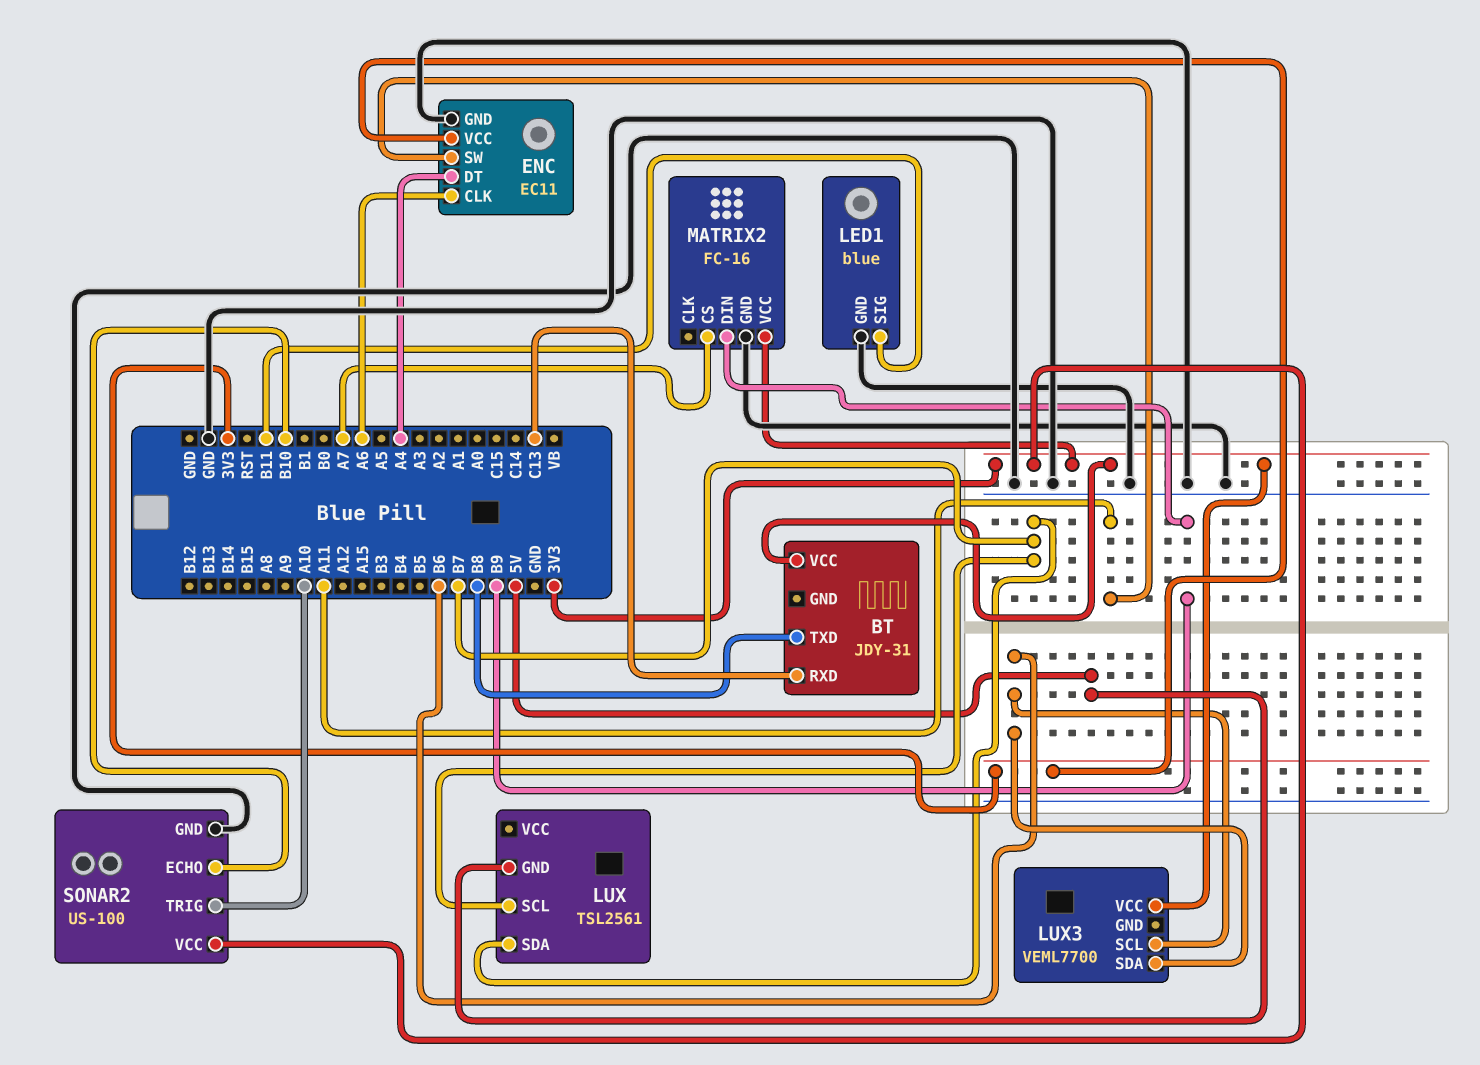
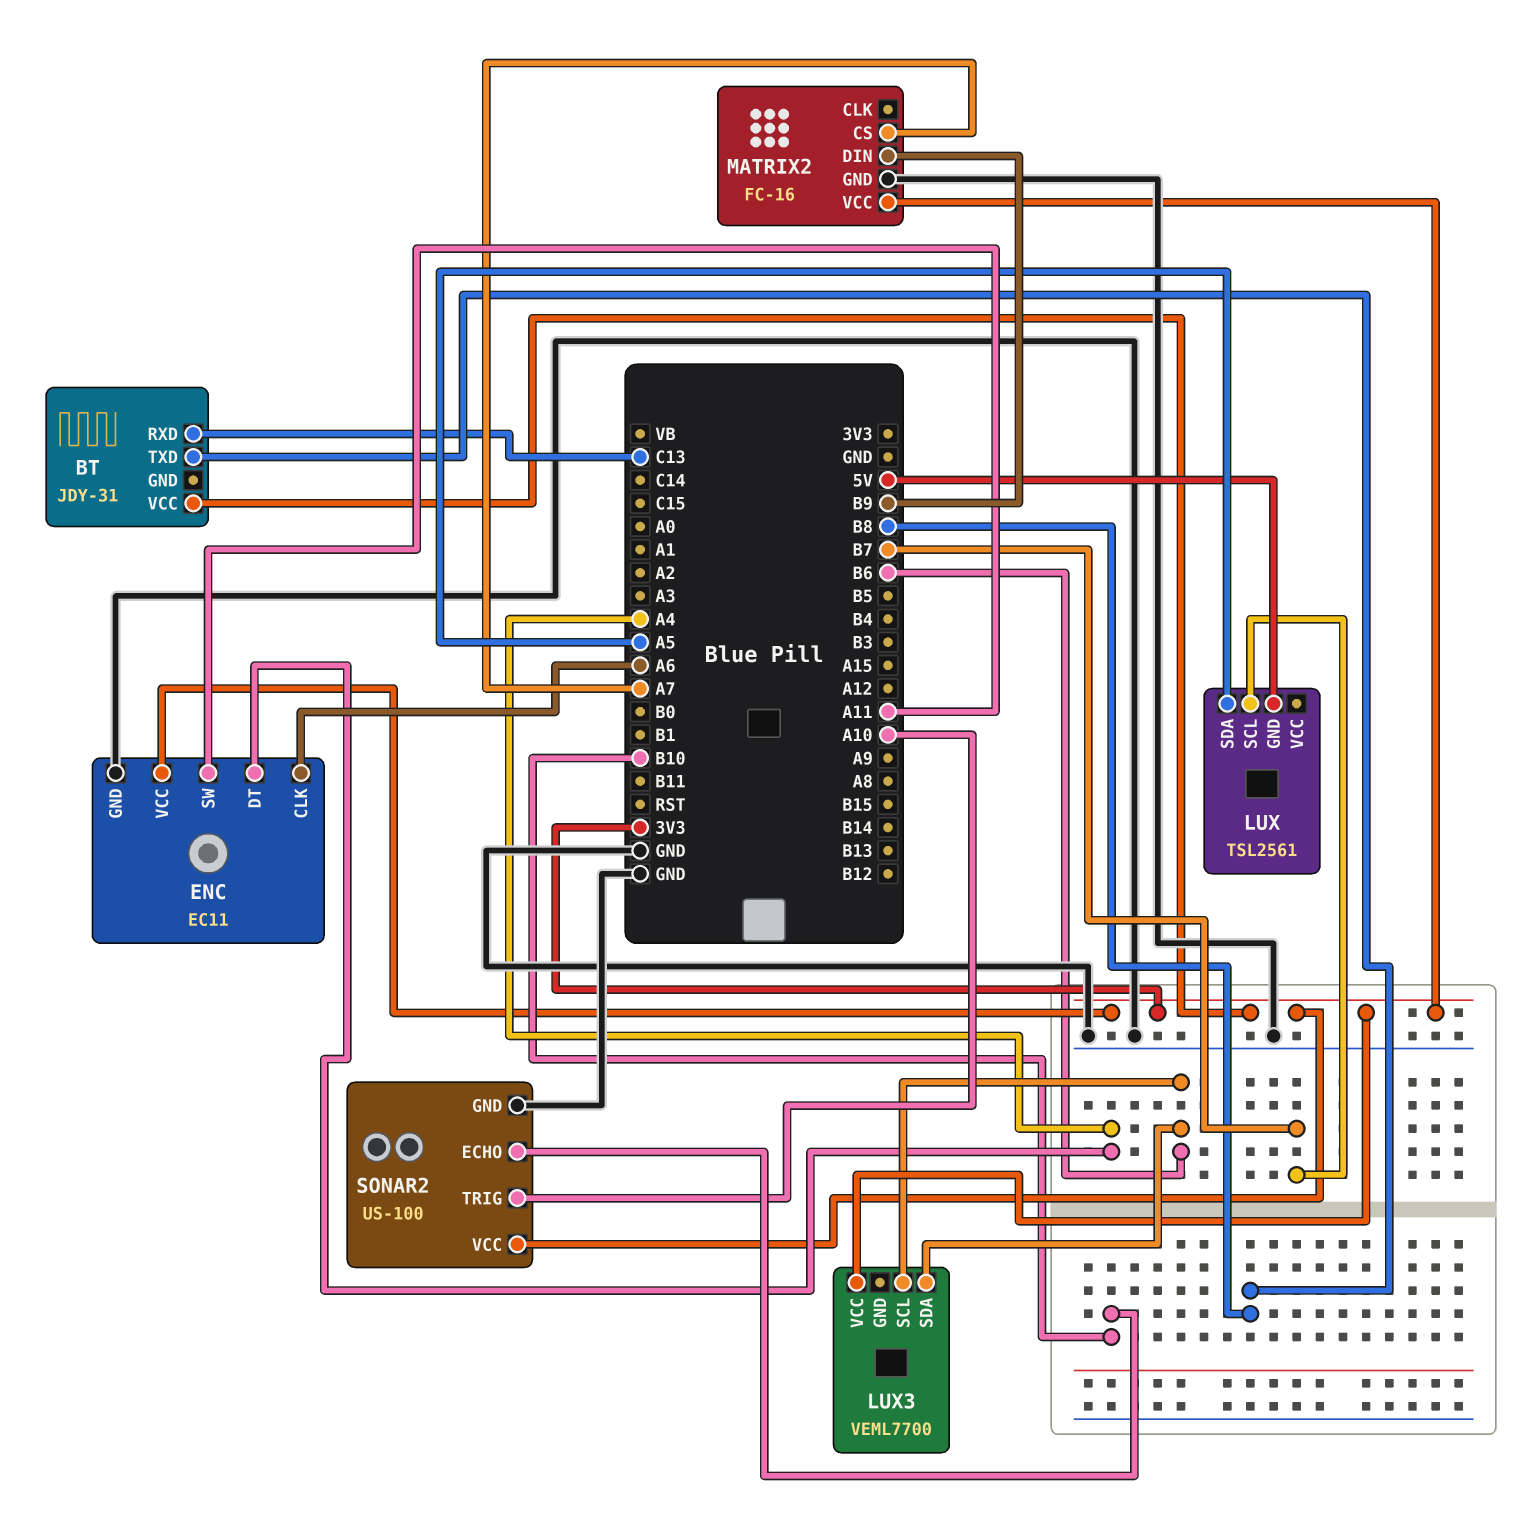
LED1: blue -> none
LED1 pin GND: GND -> none
LED1 pin SIG: B11 -> none
LUX pin SDA: B7 -> A5

